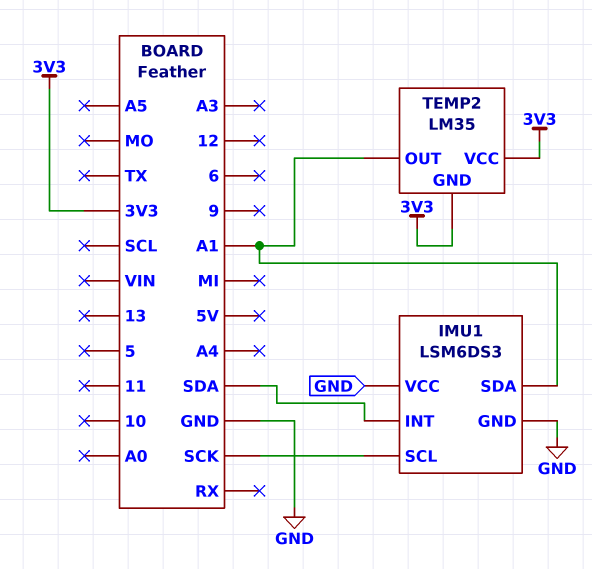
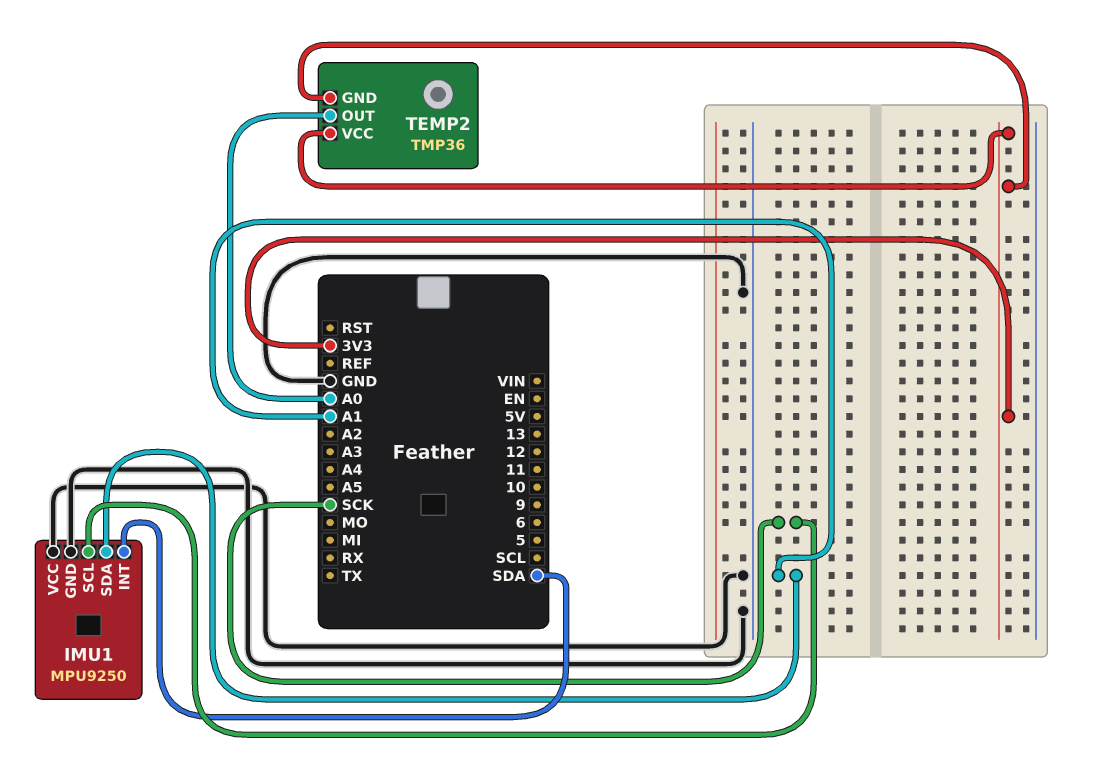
IMU1: LSM6DS3 -> MPU9250
TEMP2: LM35 -> TMP36
TEMP2 pin OUT: A1 -> A0

